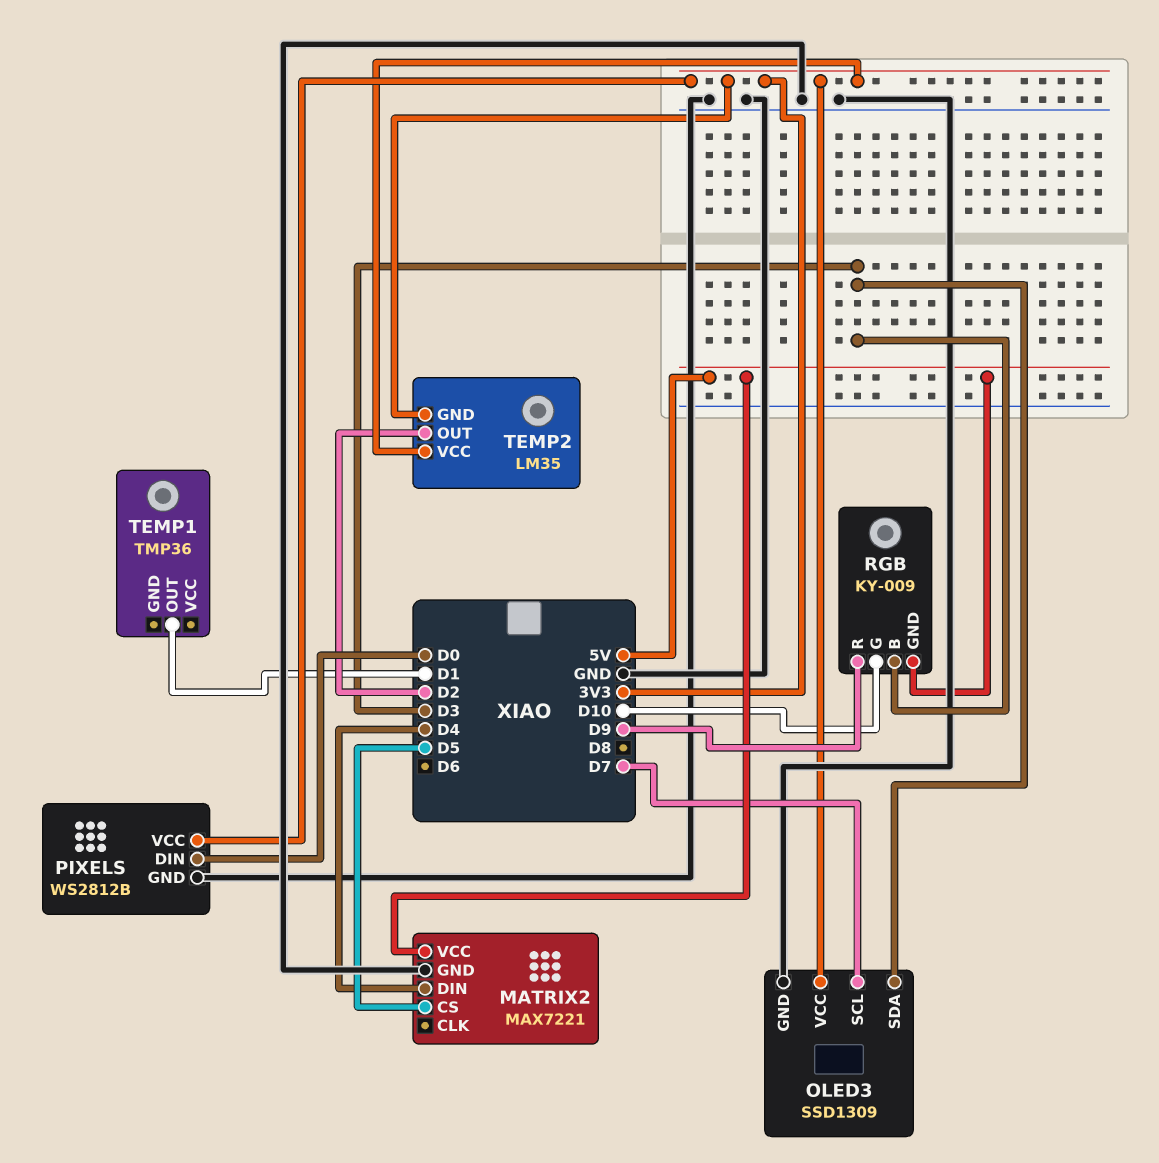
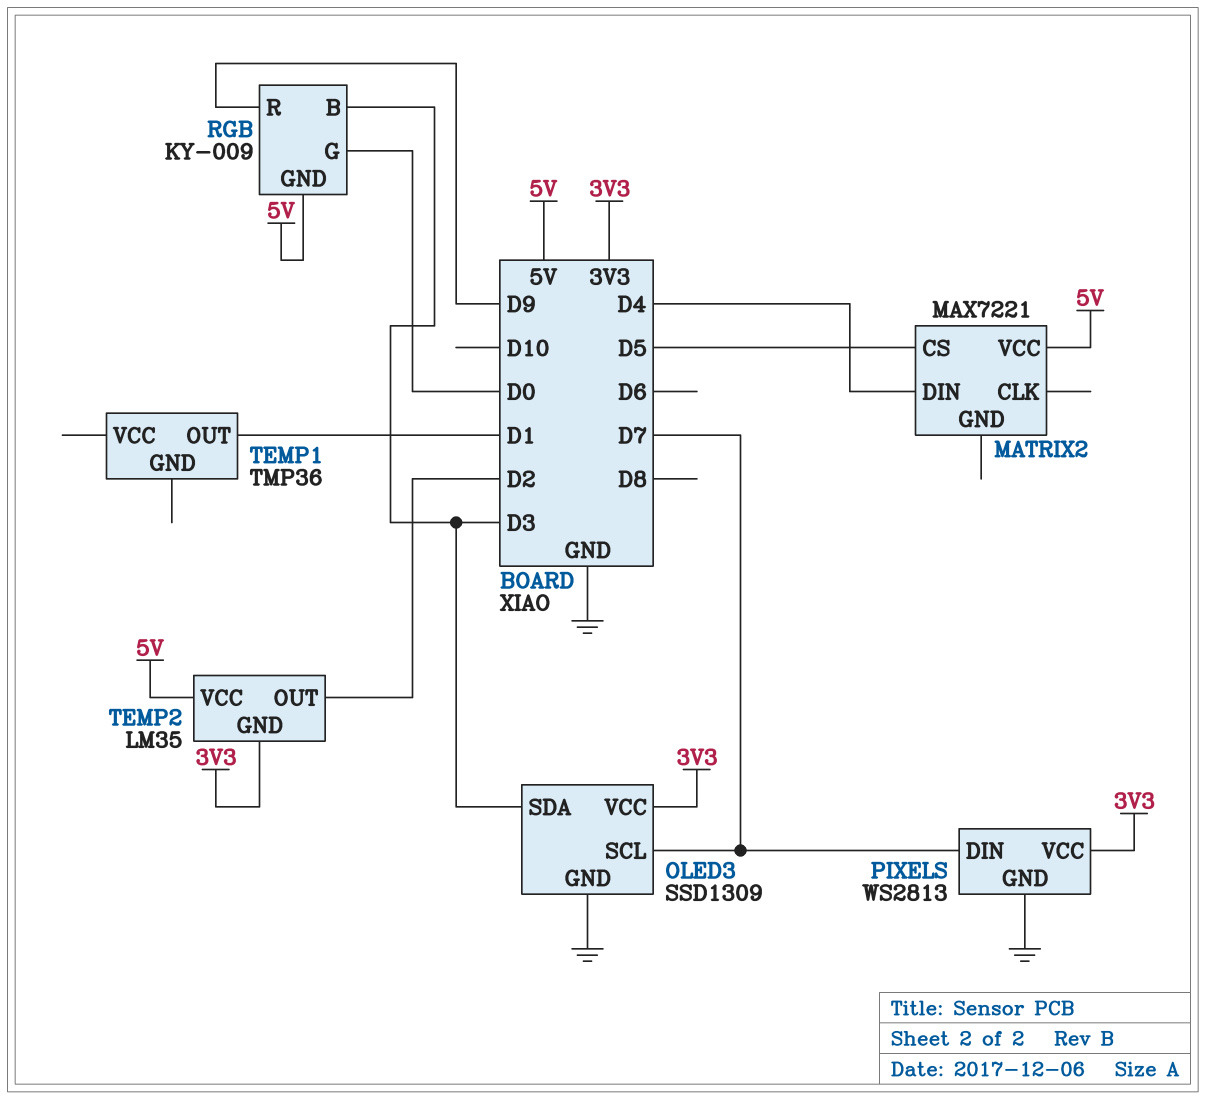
MATRIX2 pin GND: GND -> none
PIXELS: WS2812B -> WS2813
PIXELS pin DIN: D0 -> D7
RGB pin G: D10 -> D0
TEMP2 pin VCC: 3V3 -> 5V

